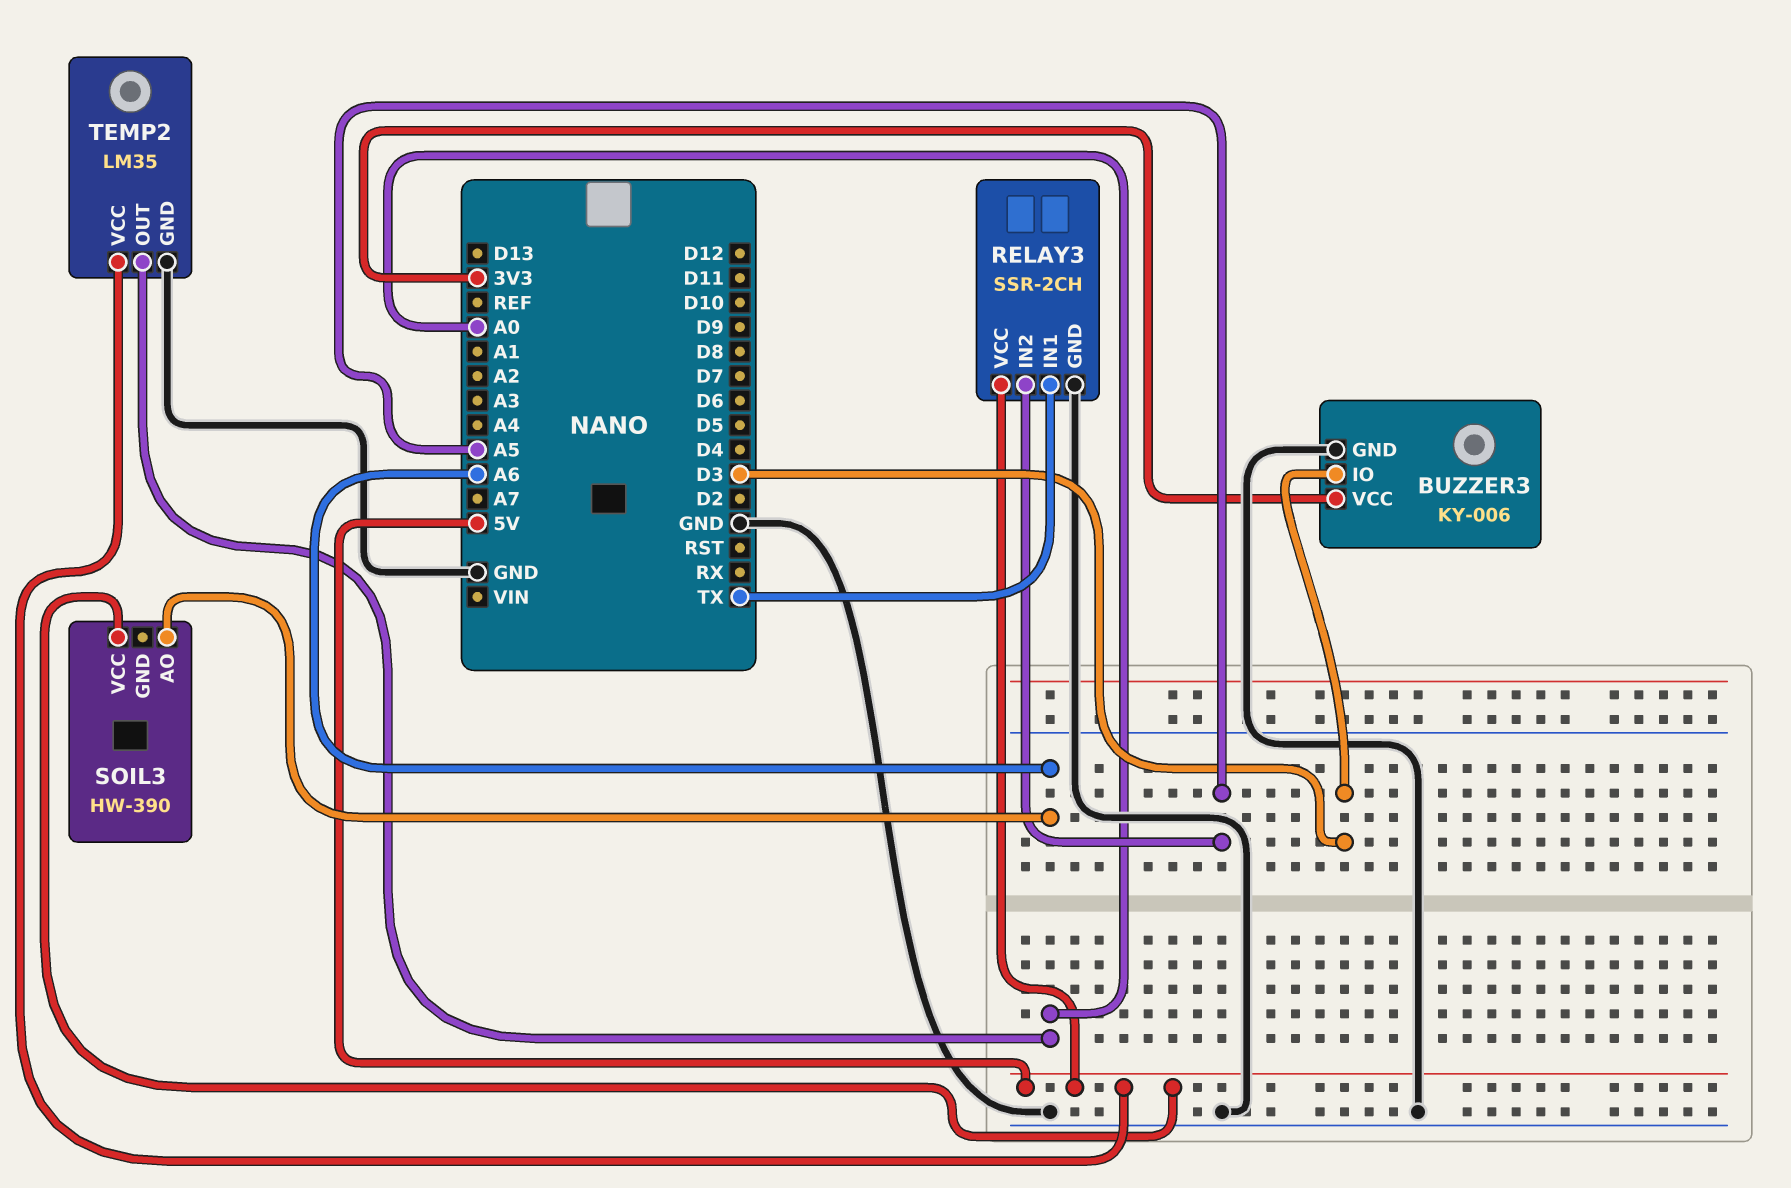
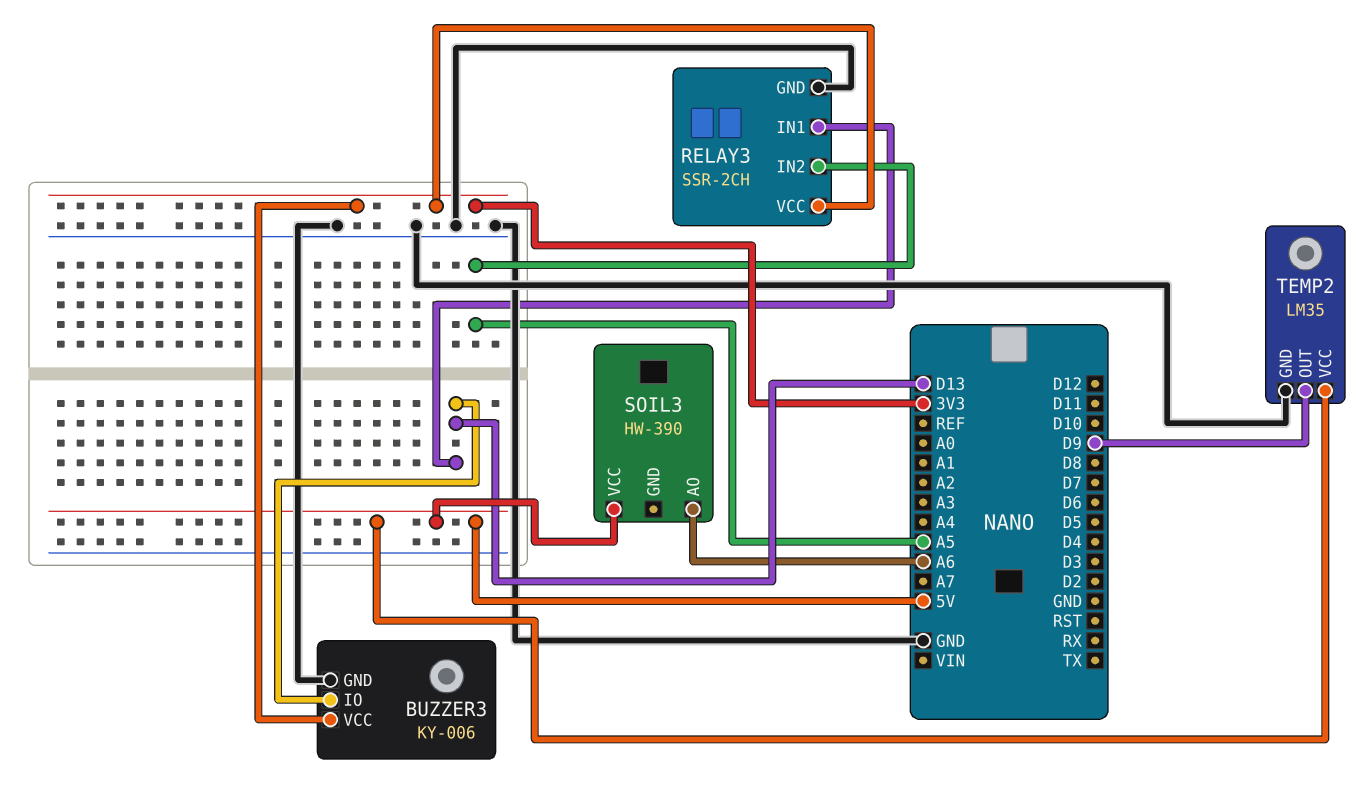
BUZZER3 pin IO: D3 -> D13
RELAY3 pin IN1: TX -> D13
RELAY3 pin VCC: 5V -> 3V3
TEMP2 pin OUT: A0 -> D9

